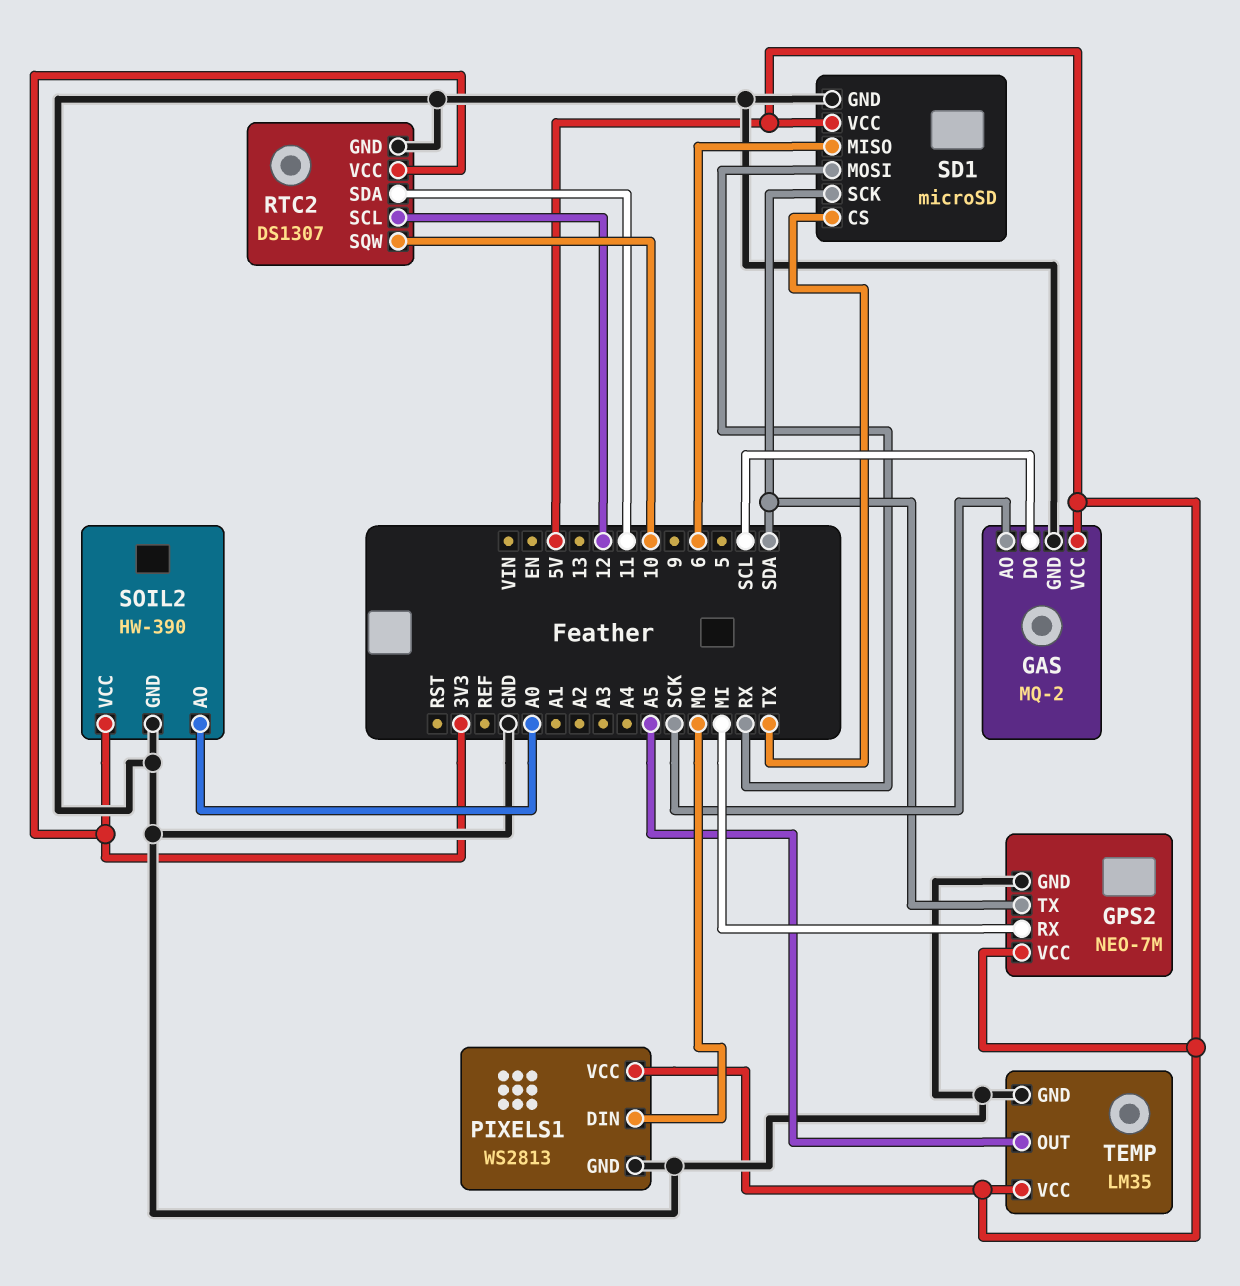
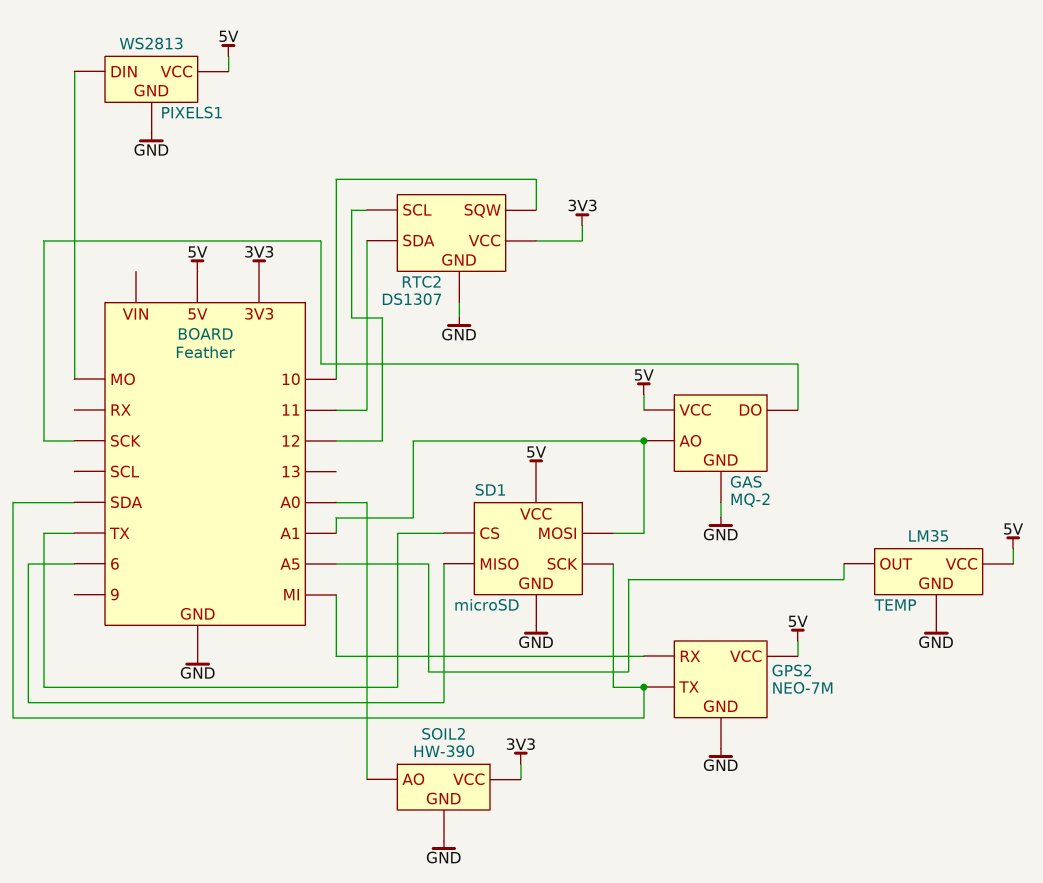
GAS pin AO: SCK -> A1
GAS pin DO: SCL -> SCK
SD1 pin MOSI: RX -> A1

